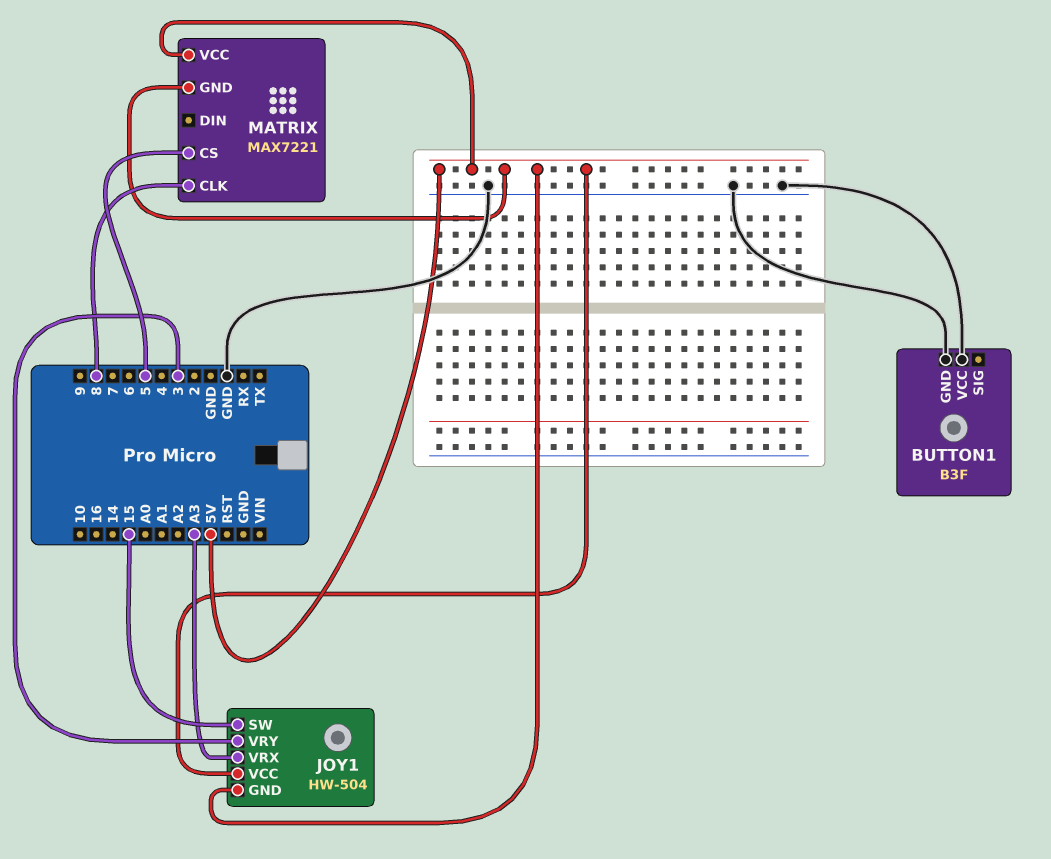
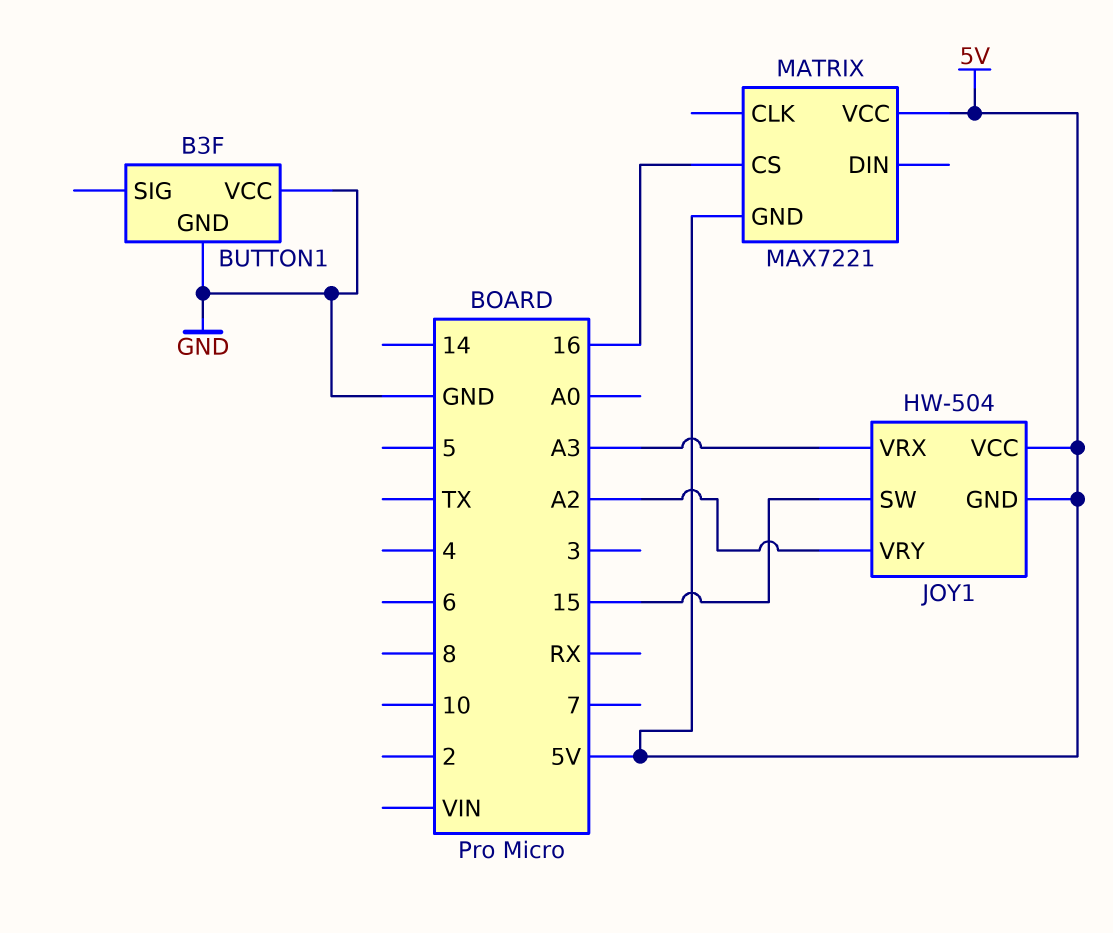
JOY1 pin VRY: 3 -> A2
MATRIX pin CLK: 8 -> none
MATRIX pin CS: 5 -> 16

